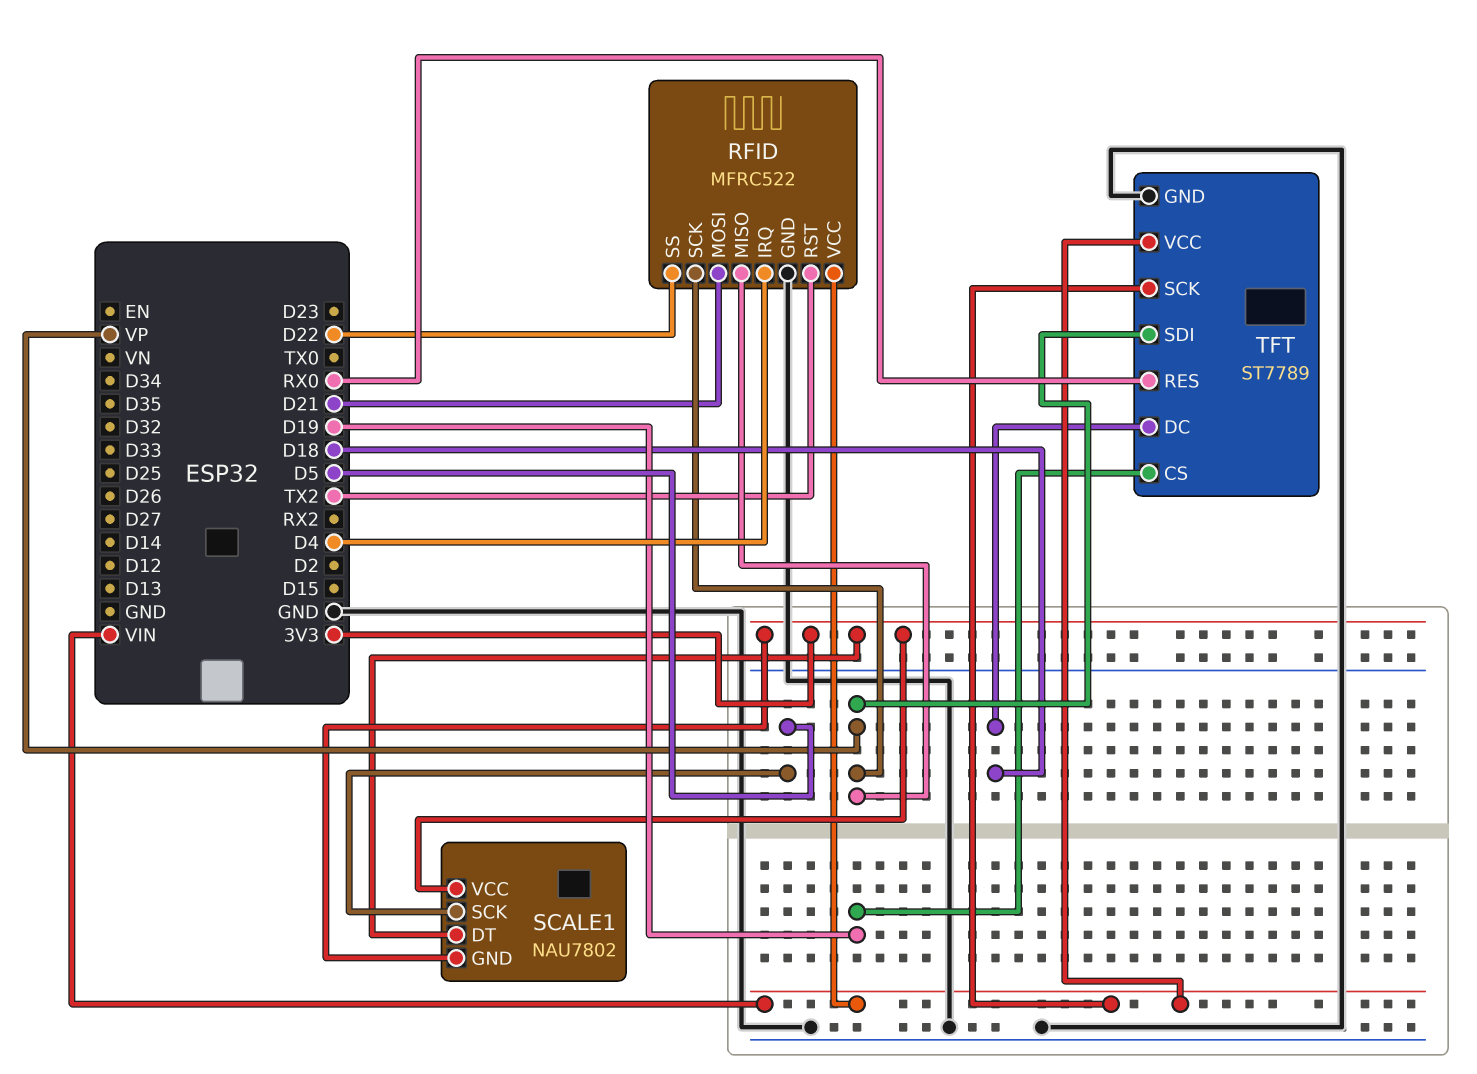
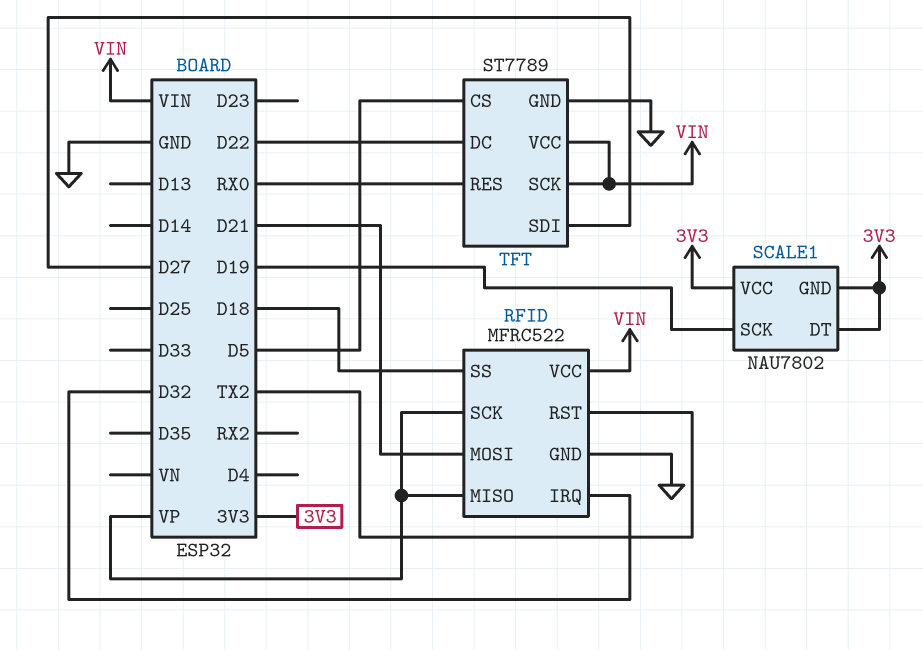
RFID pin IRQ: D4 -> D32
RFID pin SS: D22 -> D18
SCALE1 pin SCK: D5 -> D19
TFT pin CS: D19 -> D5
TFT pin DC: D18 -> D22
TFT pin SDI: VP -> D27

